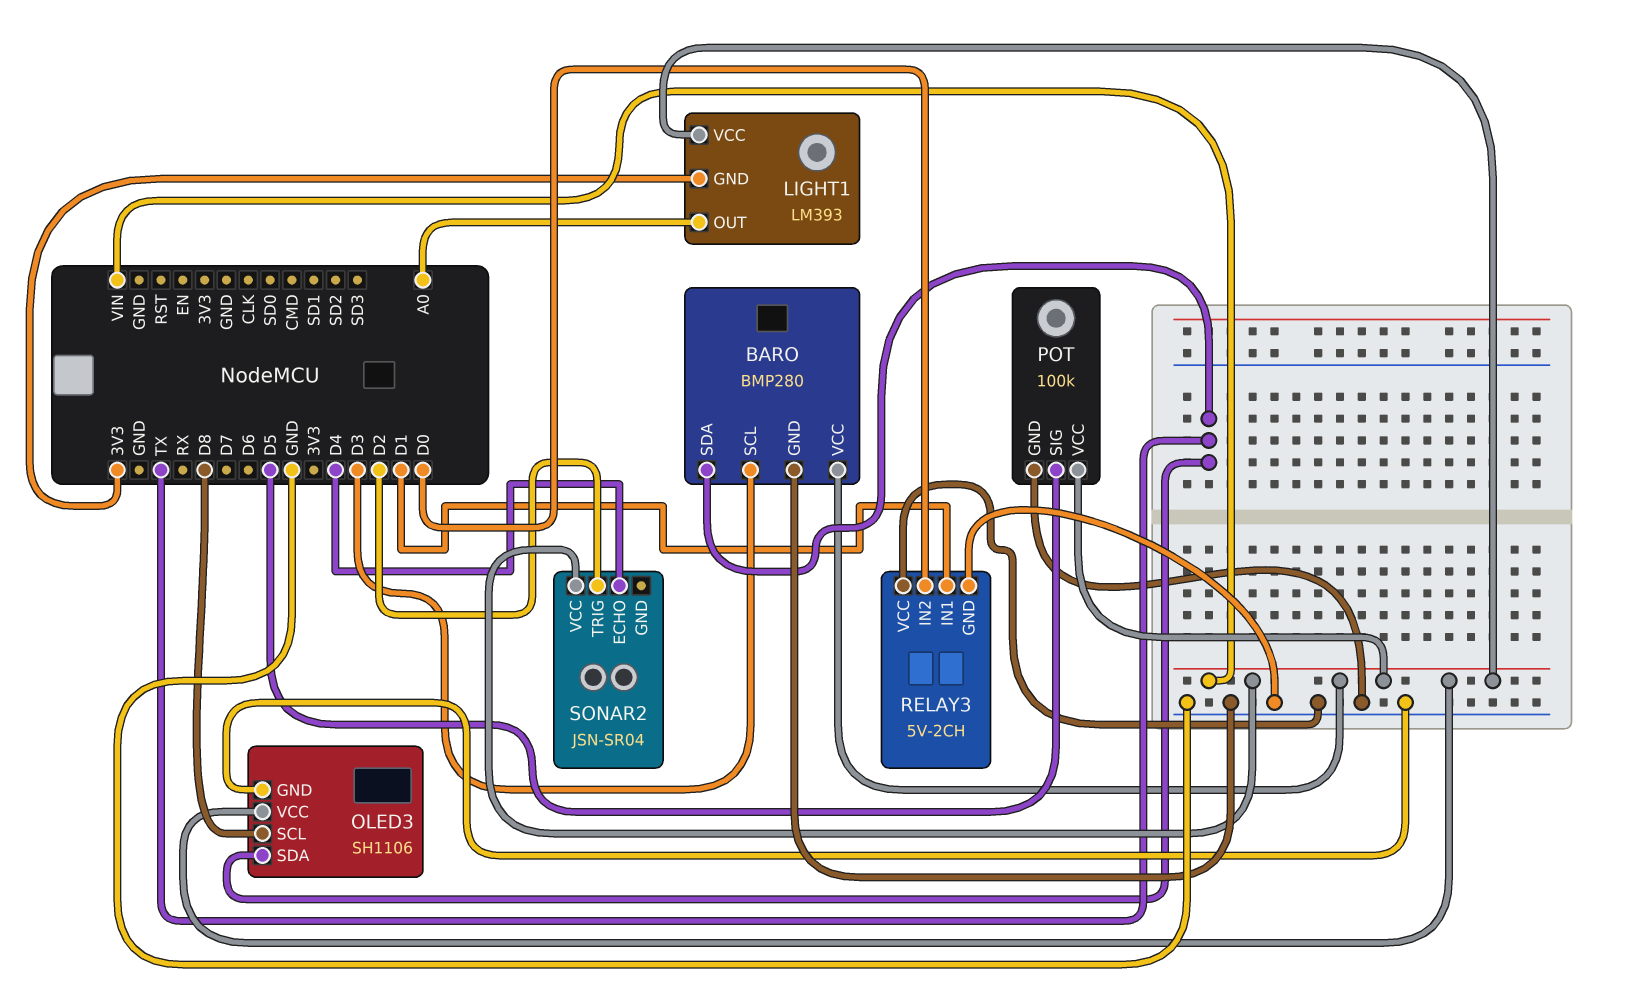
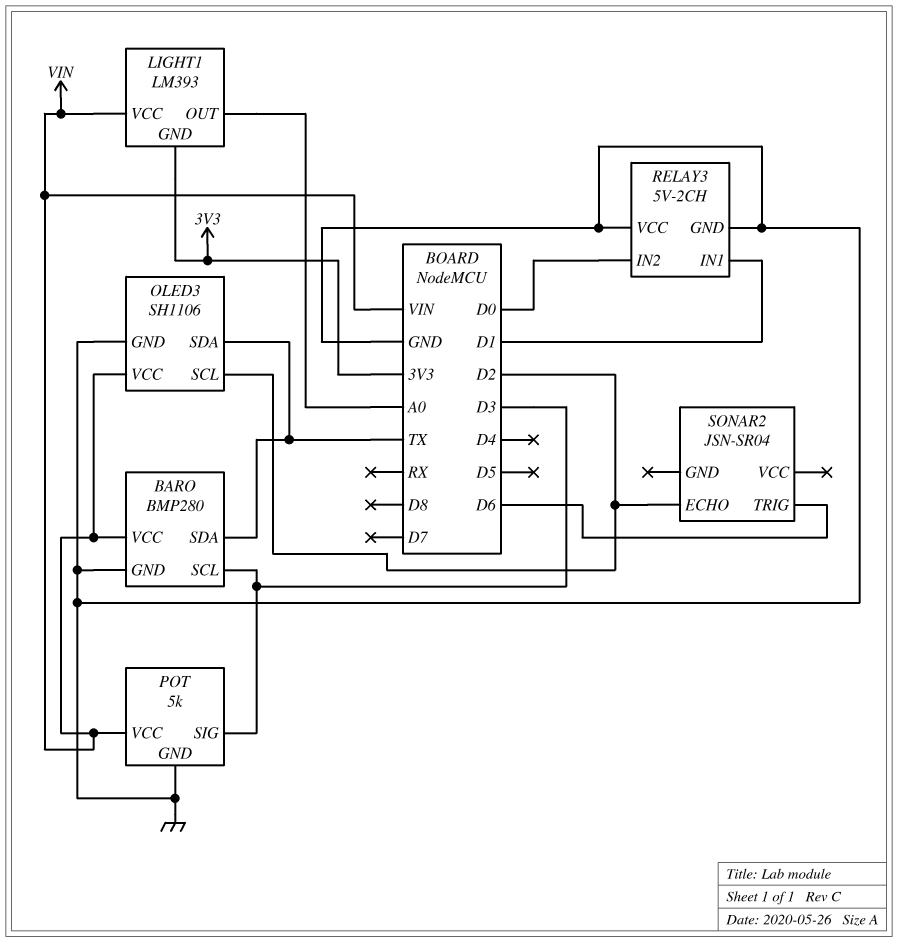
OLED3 pin SCL: D8 -> D2
POT: 100k -> 5k
POT pin SIG: D5 -> D3
SONAR2 pin ECHO: D4 -> D2
SONAR2 pin TRIG: D2 -> D6
SONAR2 pin VCC: VIN -> none

